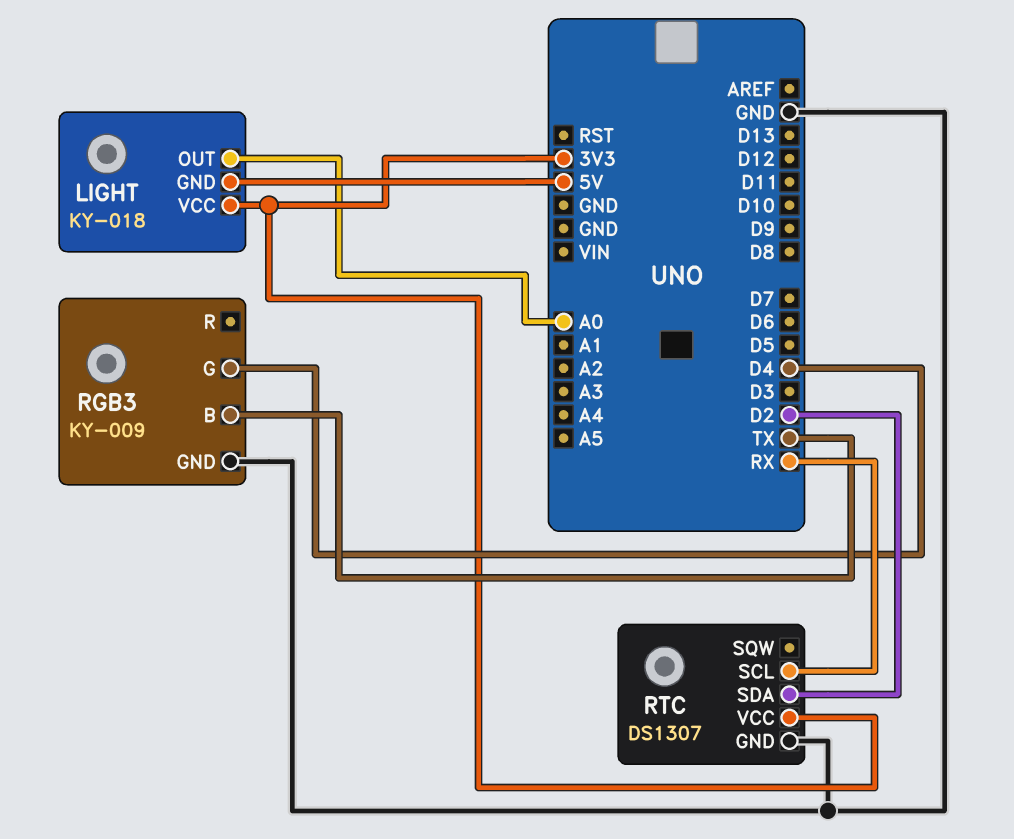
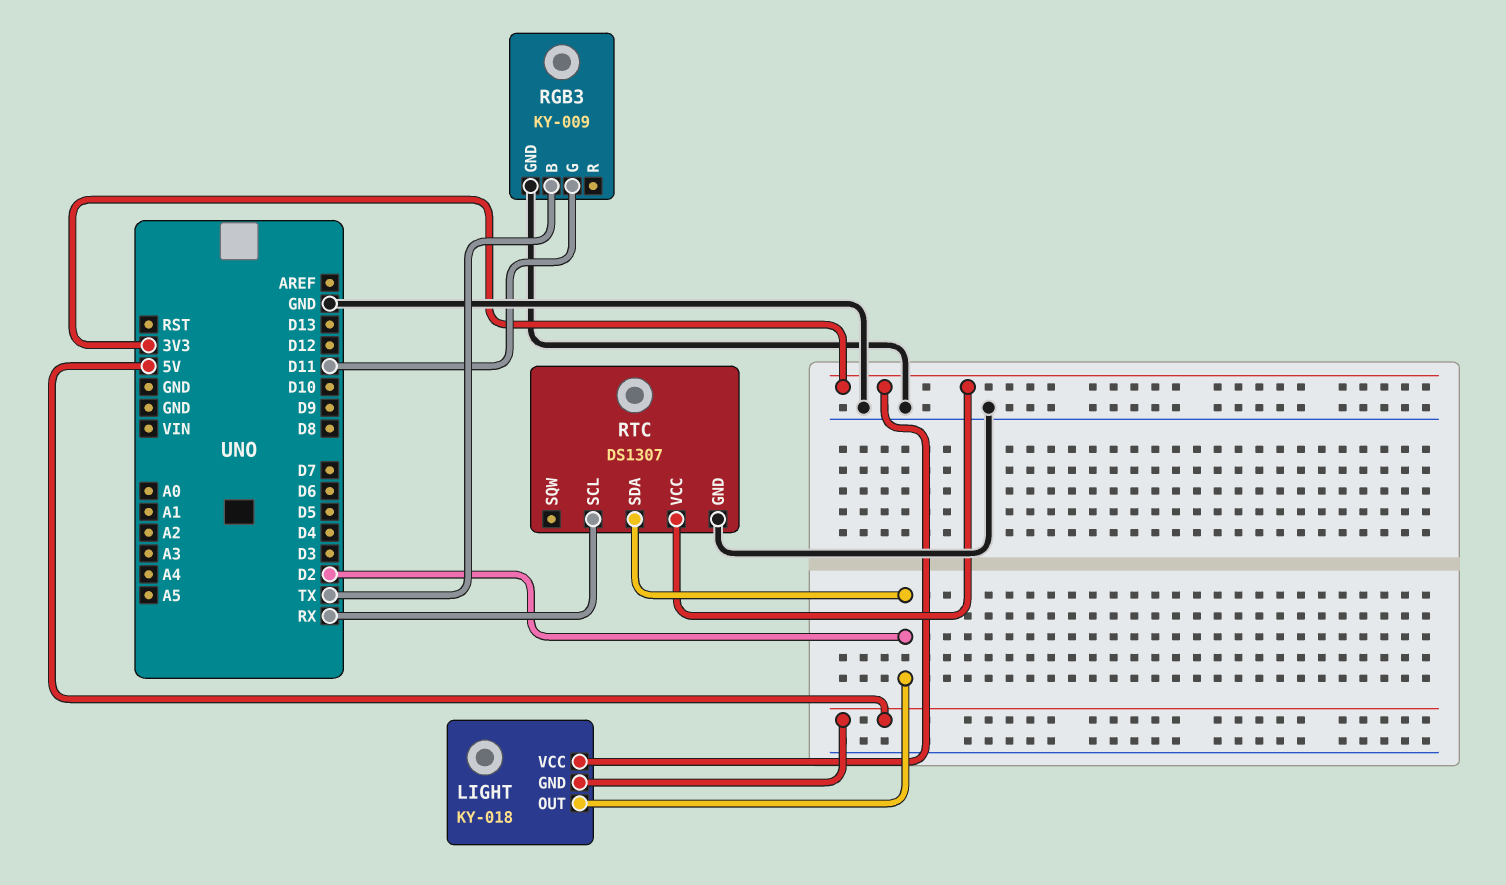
LIGHT pin OUT: A0 -> D2
RGB3 pin G: D4 -> D11

